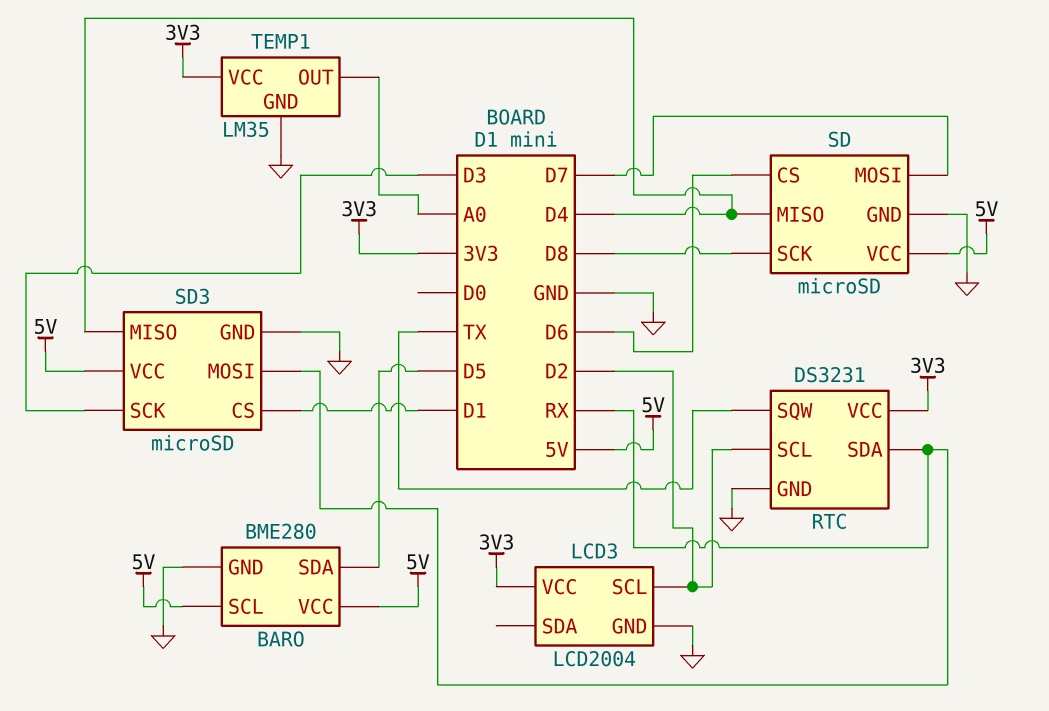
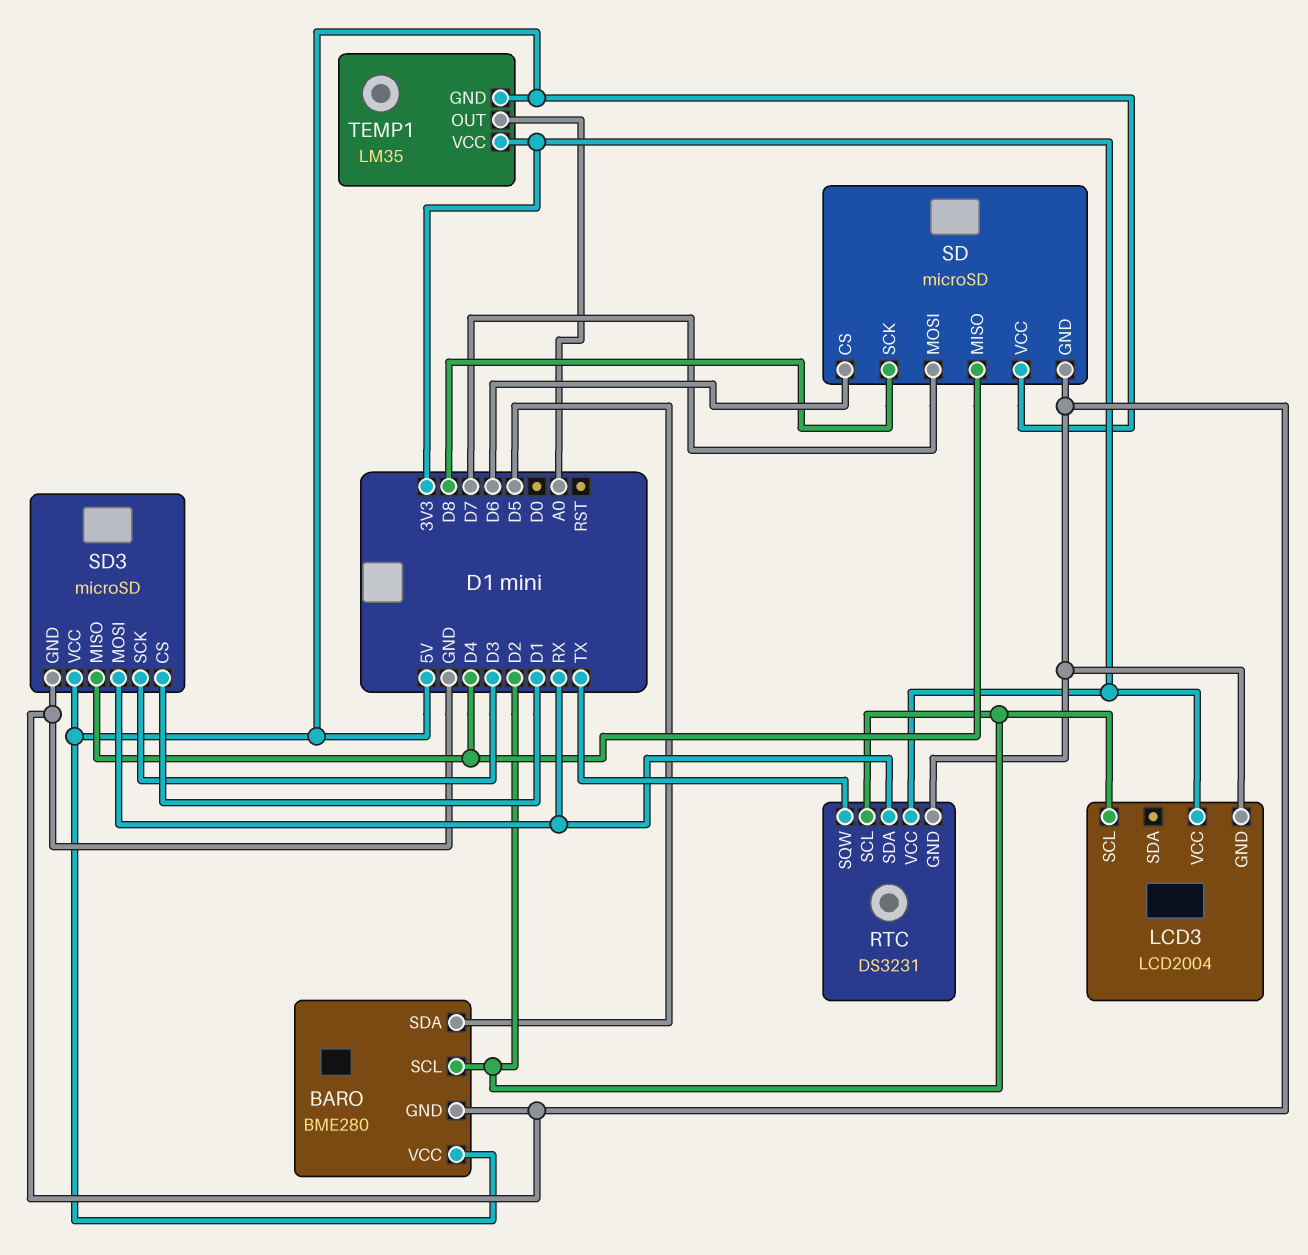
BARO pin SCL: 5V -> D2
TEMP1 pin GND: GND -> 5V

